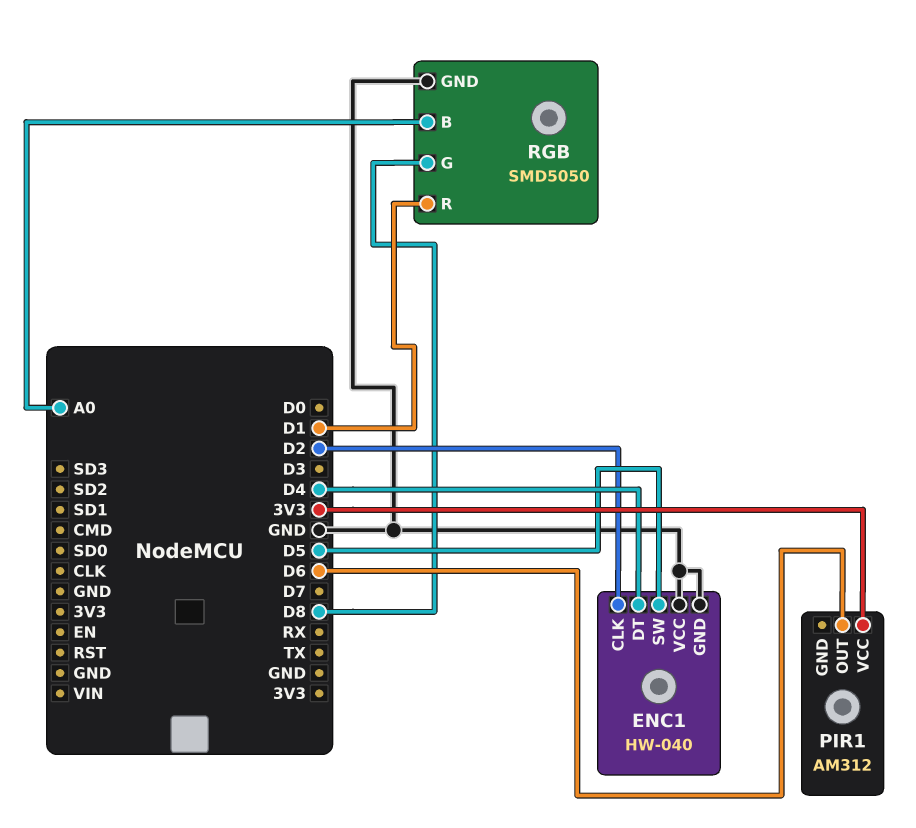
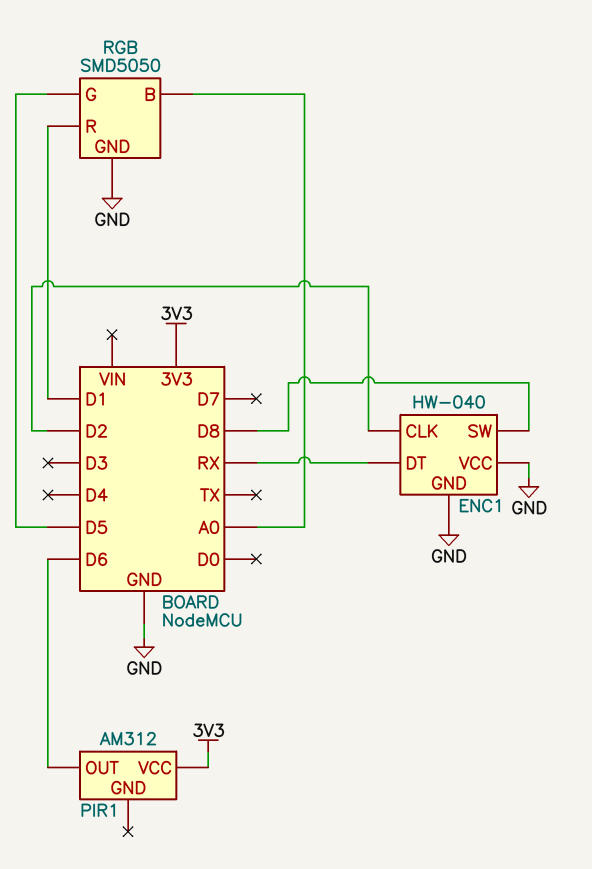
ENC1 pin DT: D4 -> RX
ENC1 pin SW: D5 -> D8
RGB pin G: D8 -> D5

